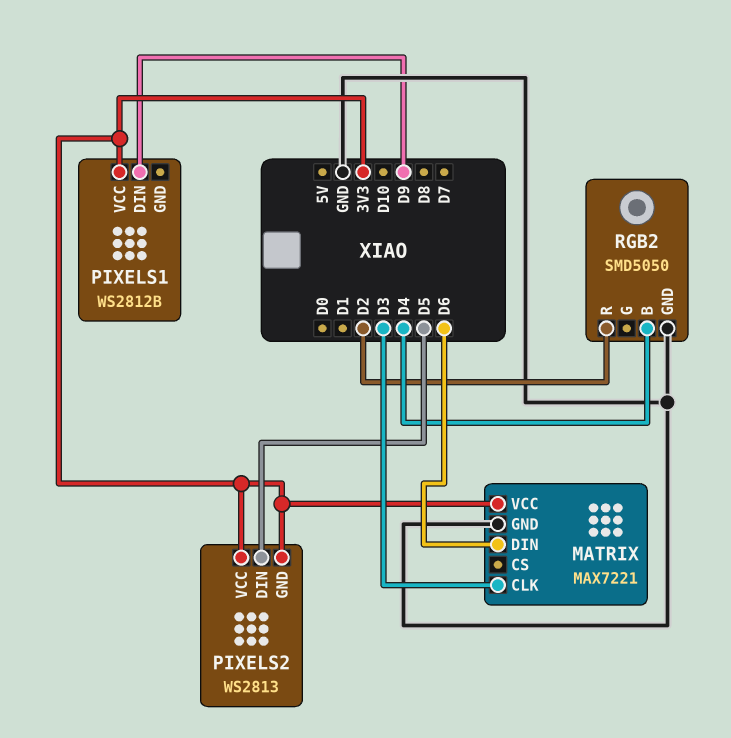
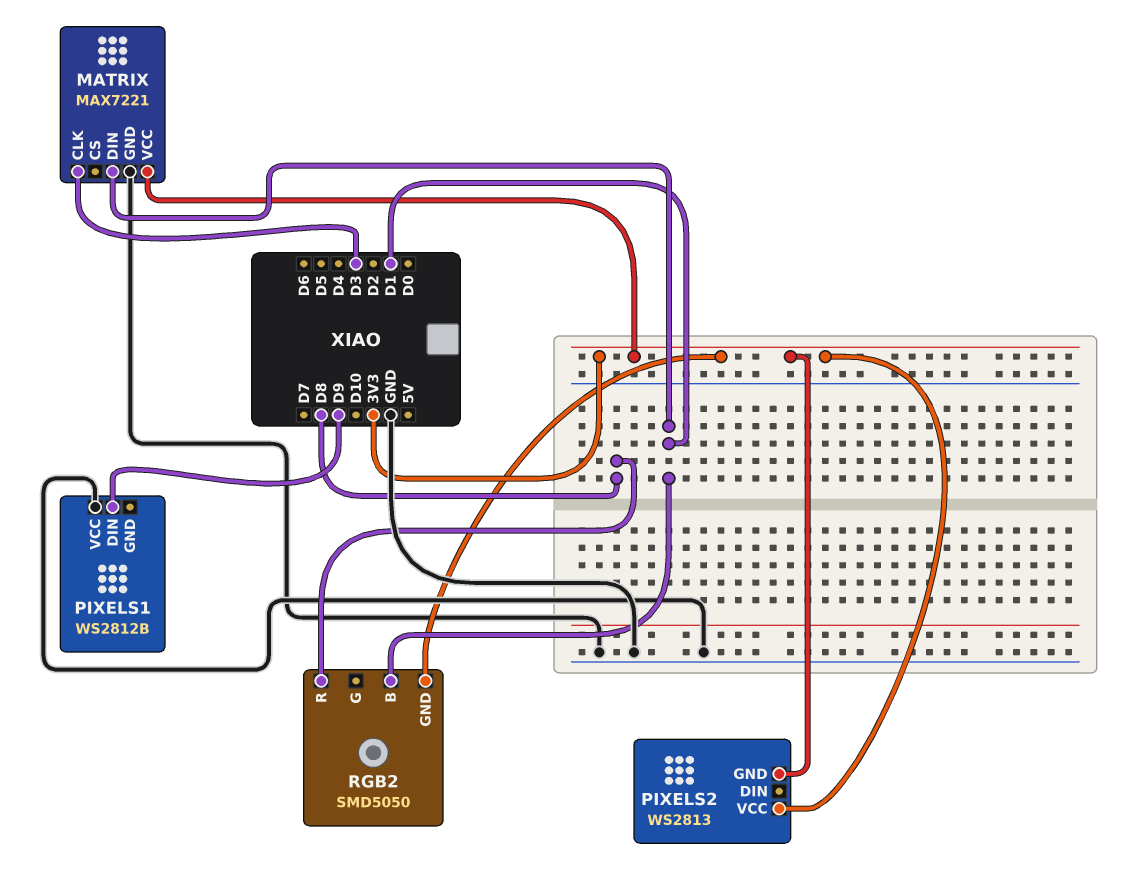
MATRIX pin DIN: D6 -> D1
PIXELS1 pin VCC: 3V3 -> GND
PIXELS2 pin DIN: D5 -> none
RGB2 pin B: D4 -> D1
RGB2 pin GND: GND -> 3V3
RGB2 pin R: D2 -> D8

